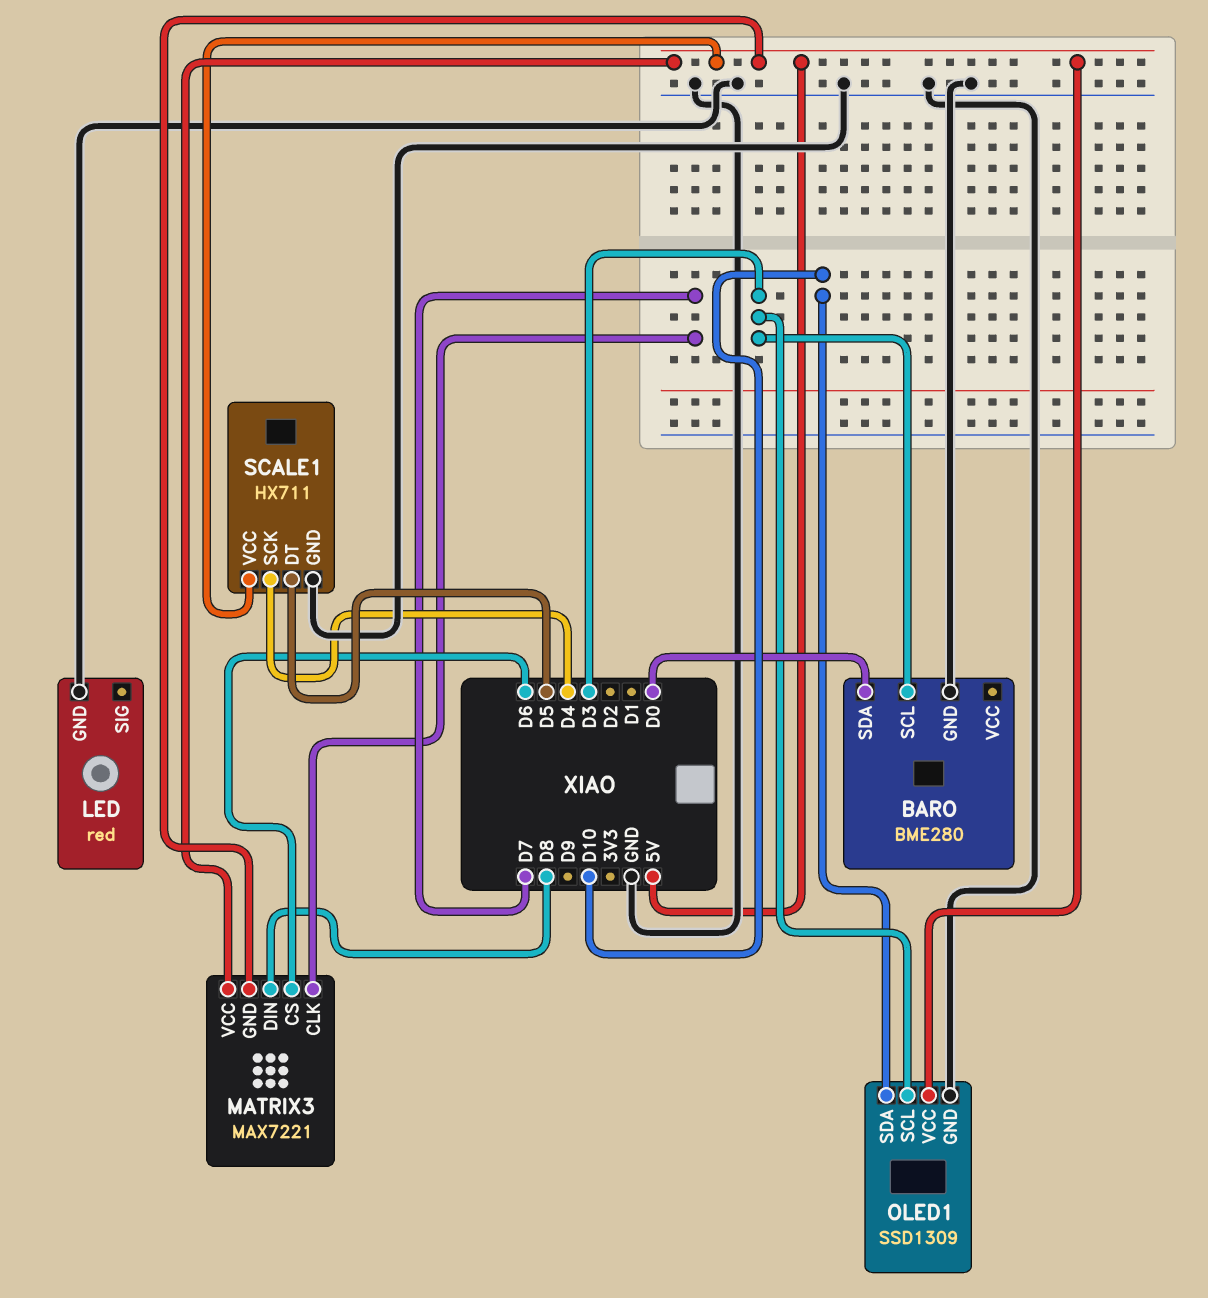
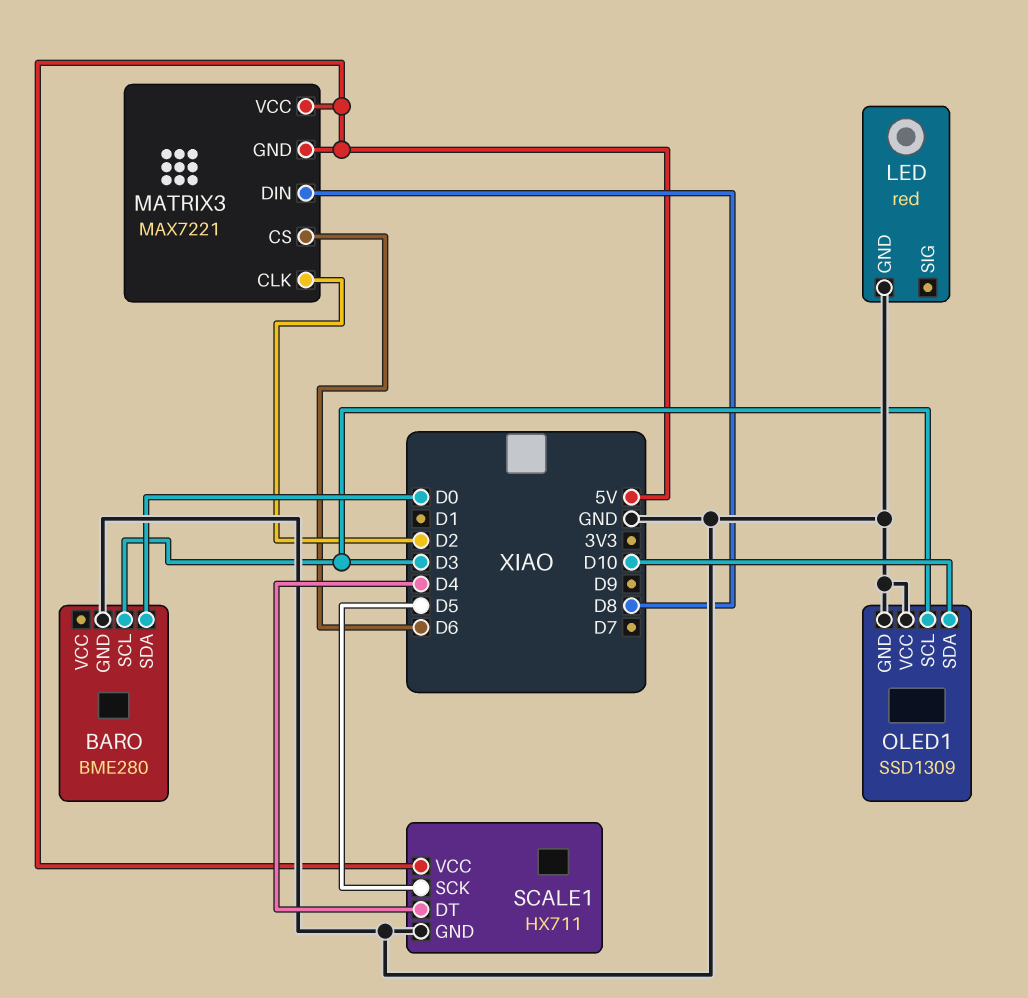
MATRIX3 pin CLK: D7 -> D2
OLED1 pin VCC: 5V -> GND
SCALE1 pin DT: D5 -> D4
SCALE1 pin SCK: D4 -> D5

